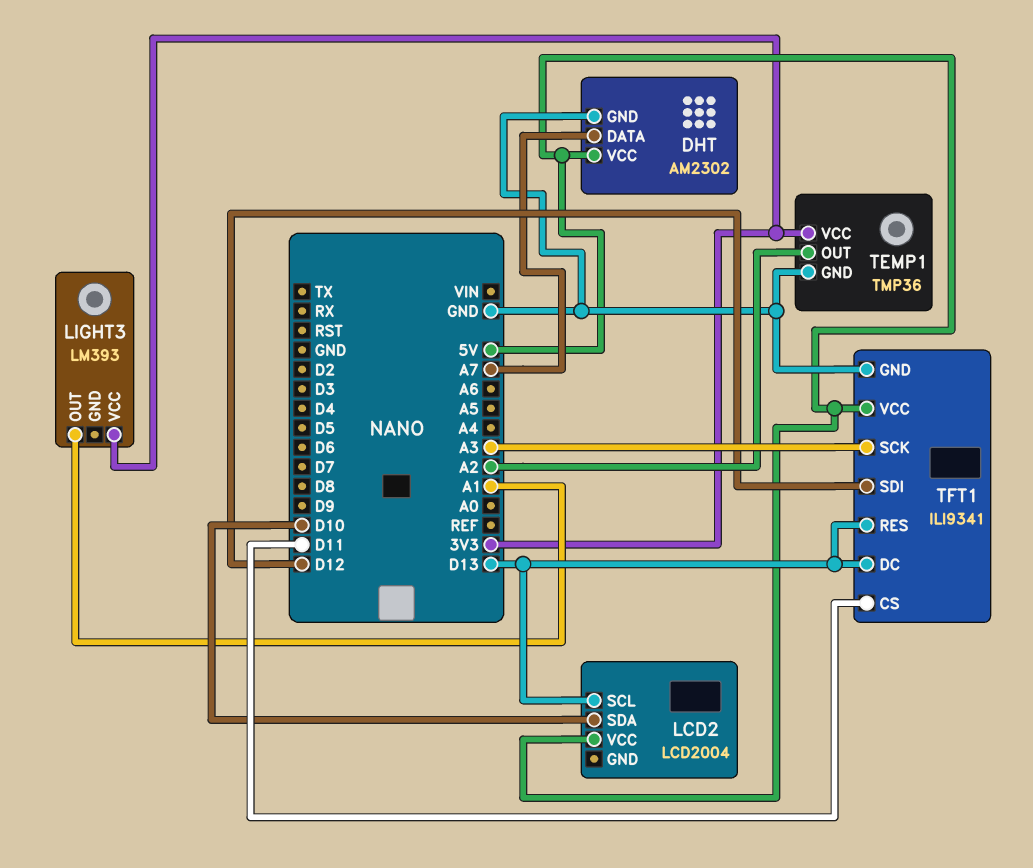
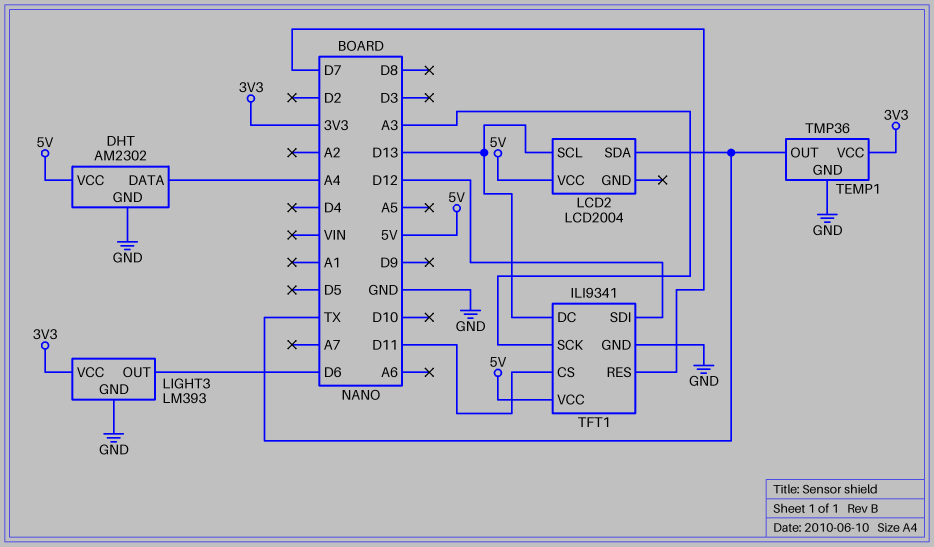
DHT pin DATA: A7 -> A4
LCD2 pin SDA: D10 -> TX
LIGHT3 pin GND: none -> GND
LIGHT3 pin OUT: A1 -> D6
TEMP1 pin OUT: A2 -> TX
TFT1 pin RES: D13 -> D7

